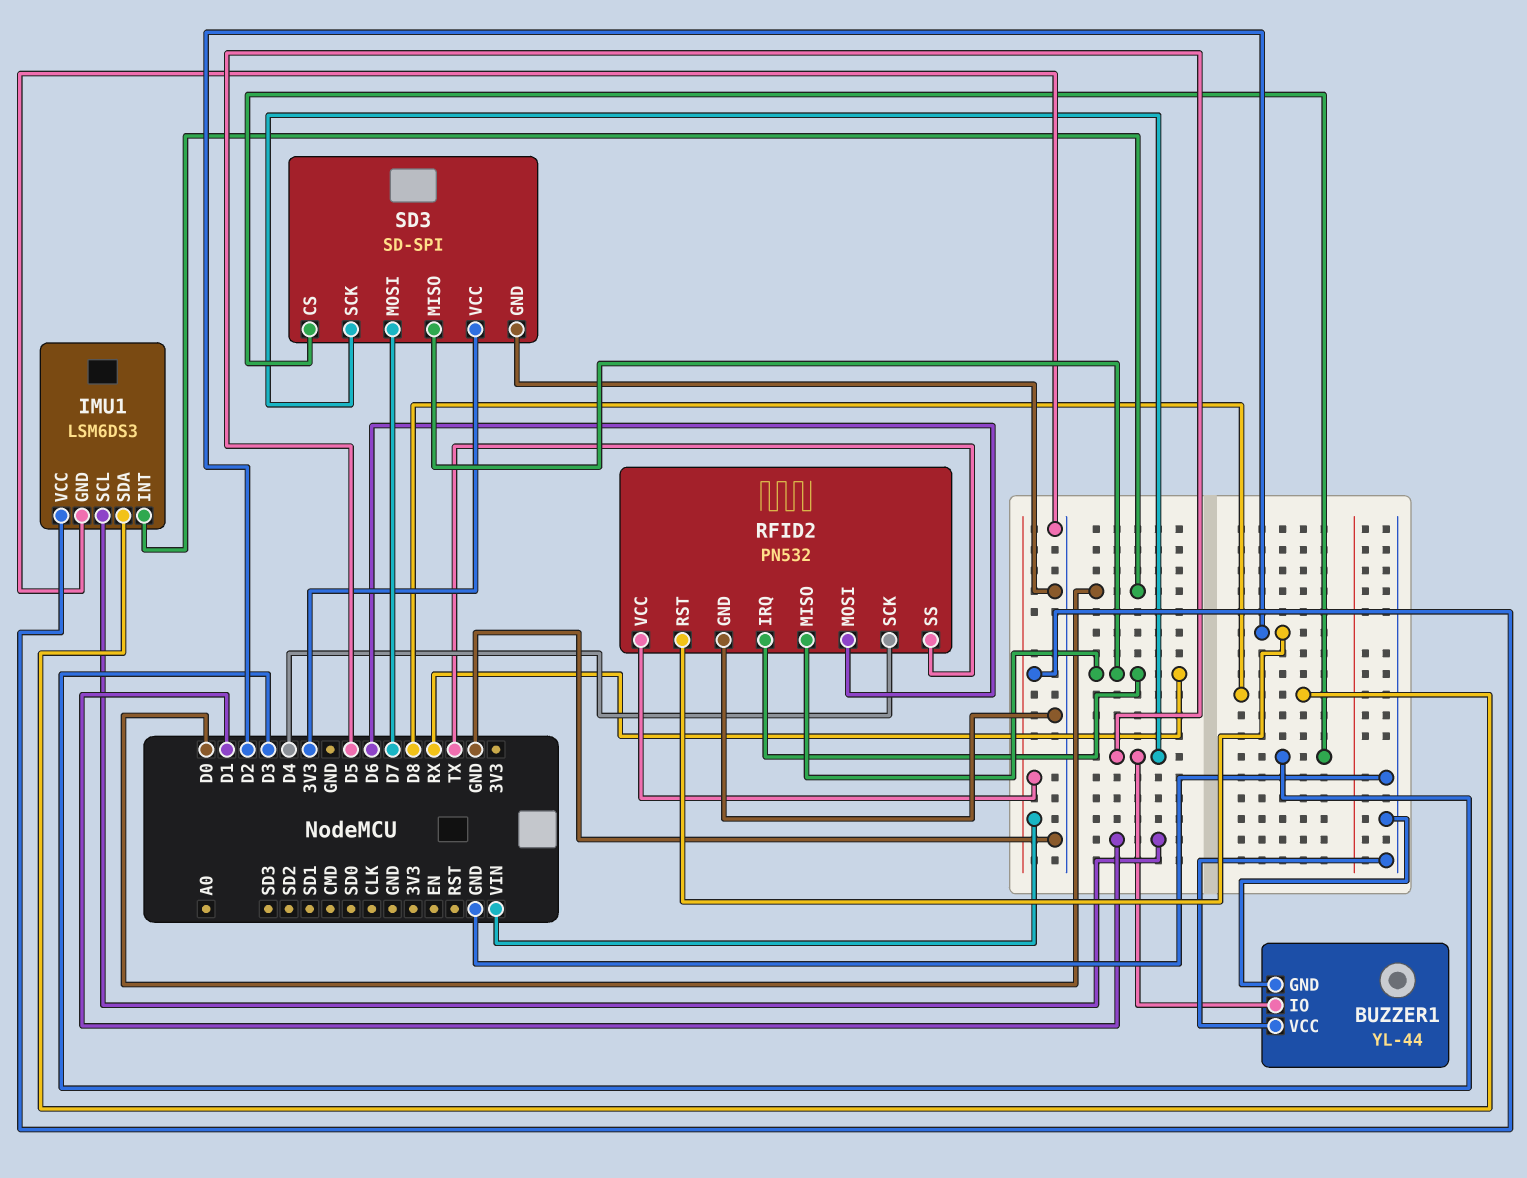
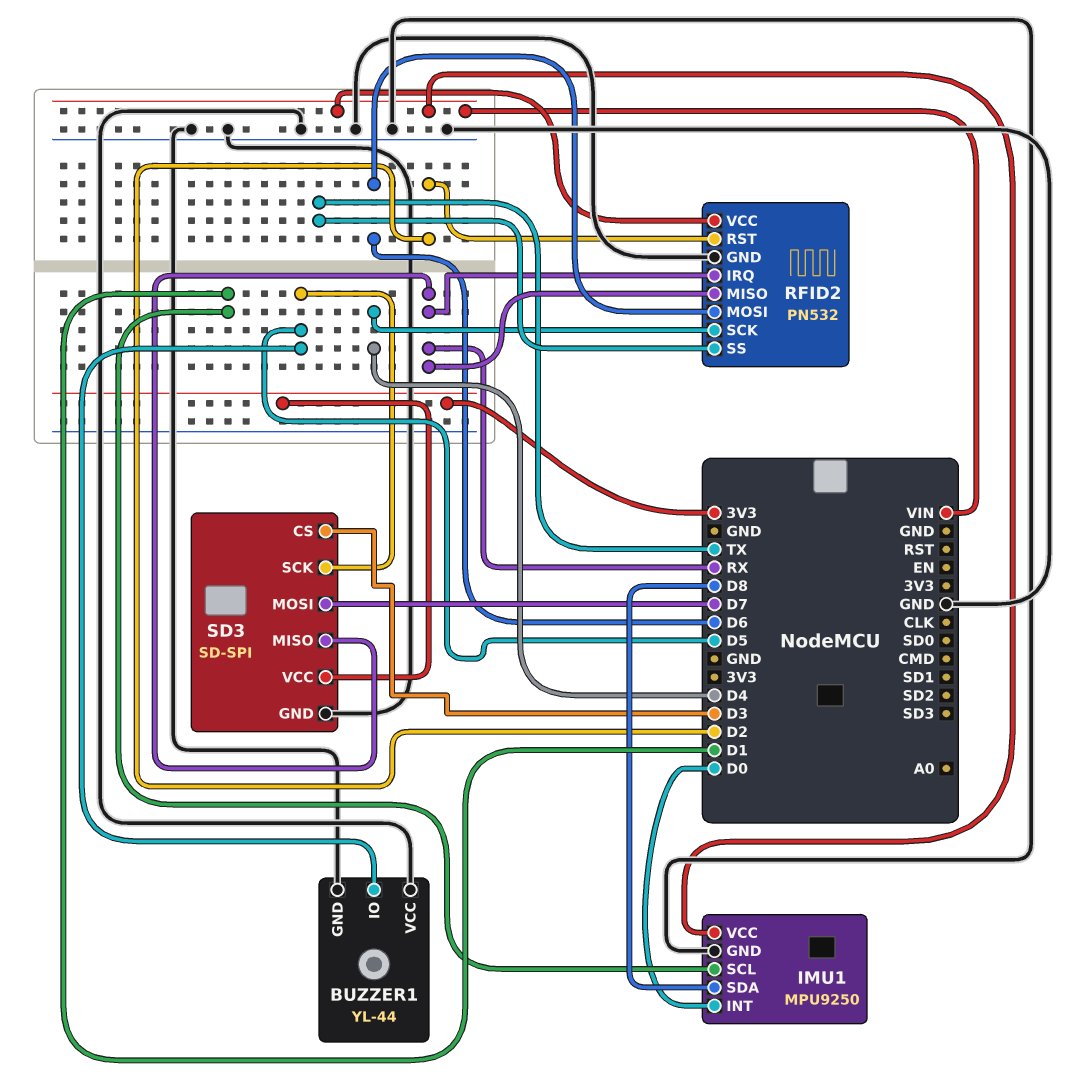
IMU1: LSM6DS3 -> MPU9250

